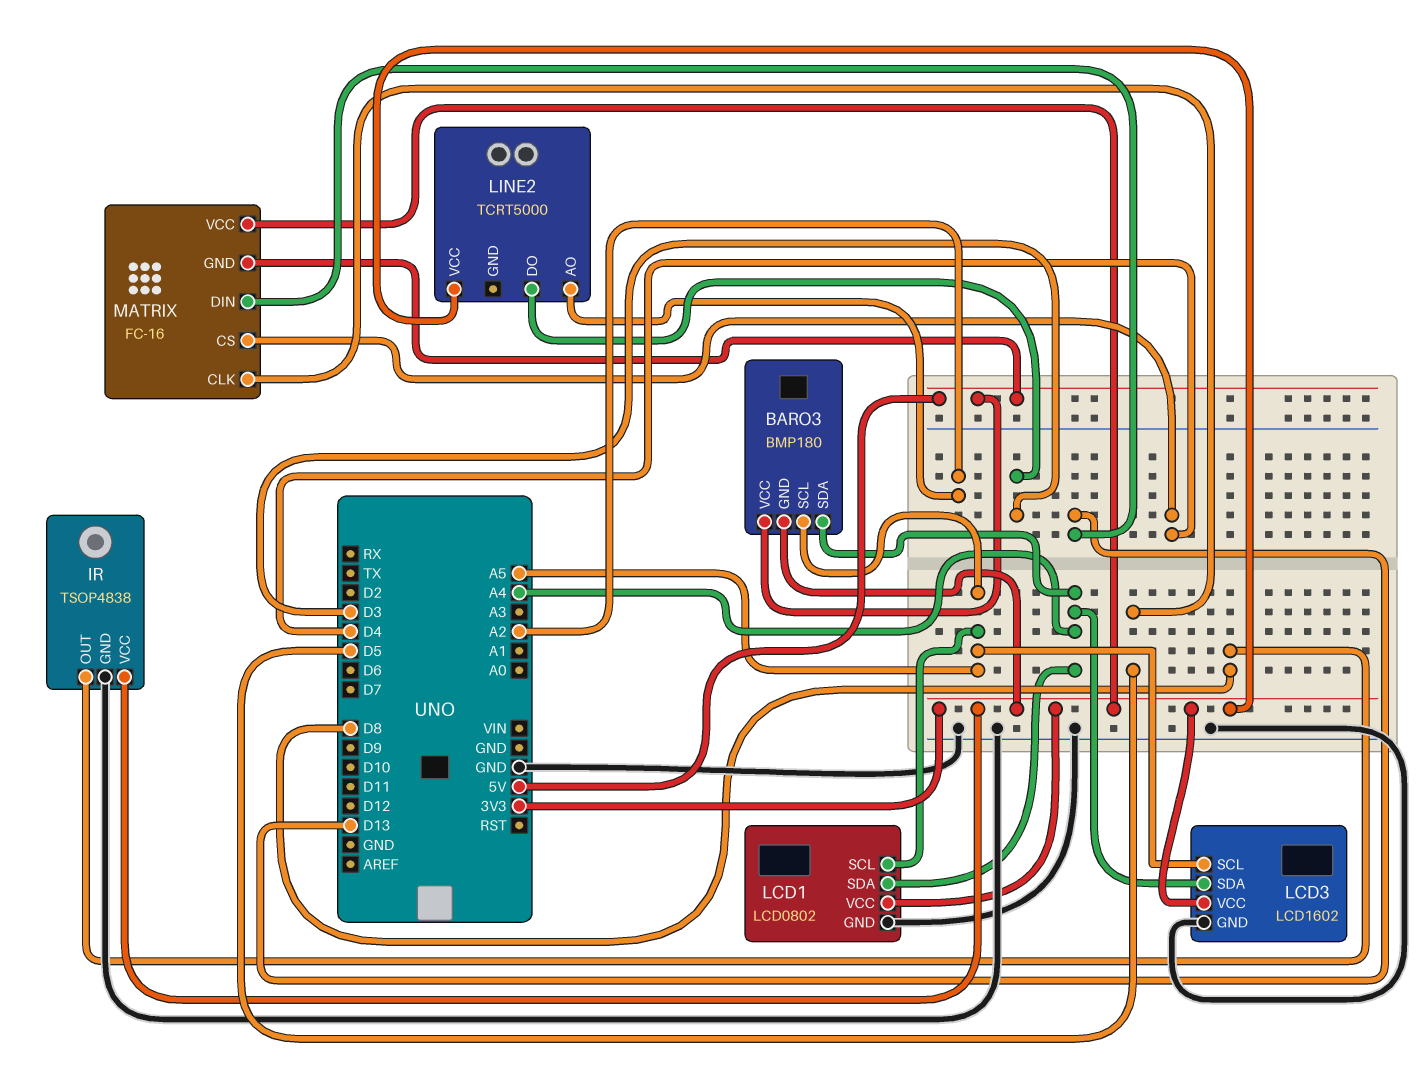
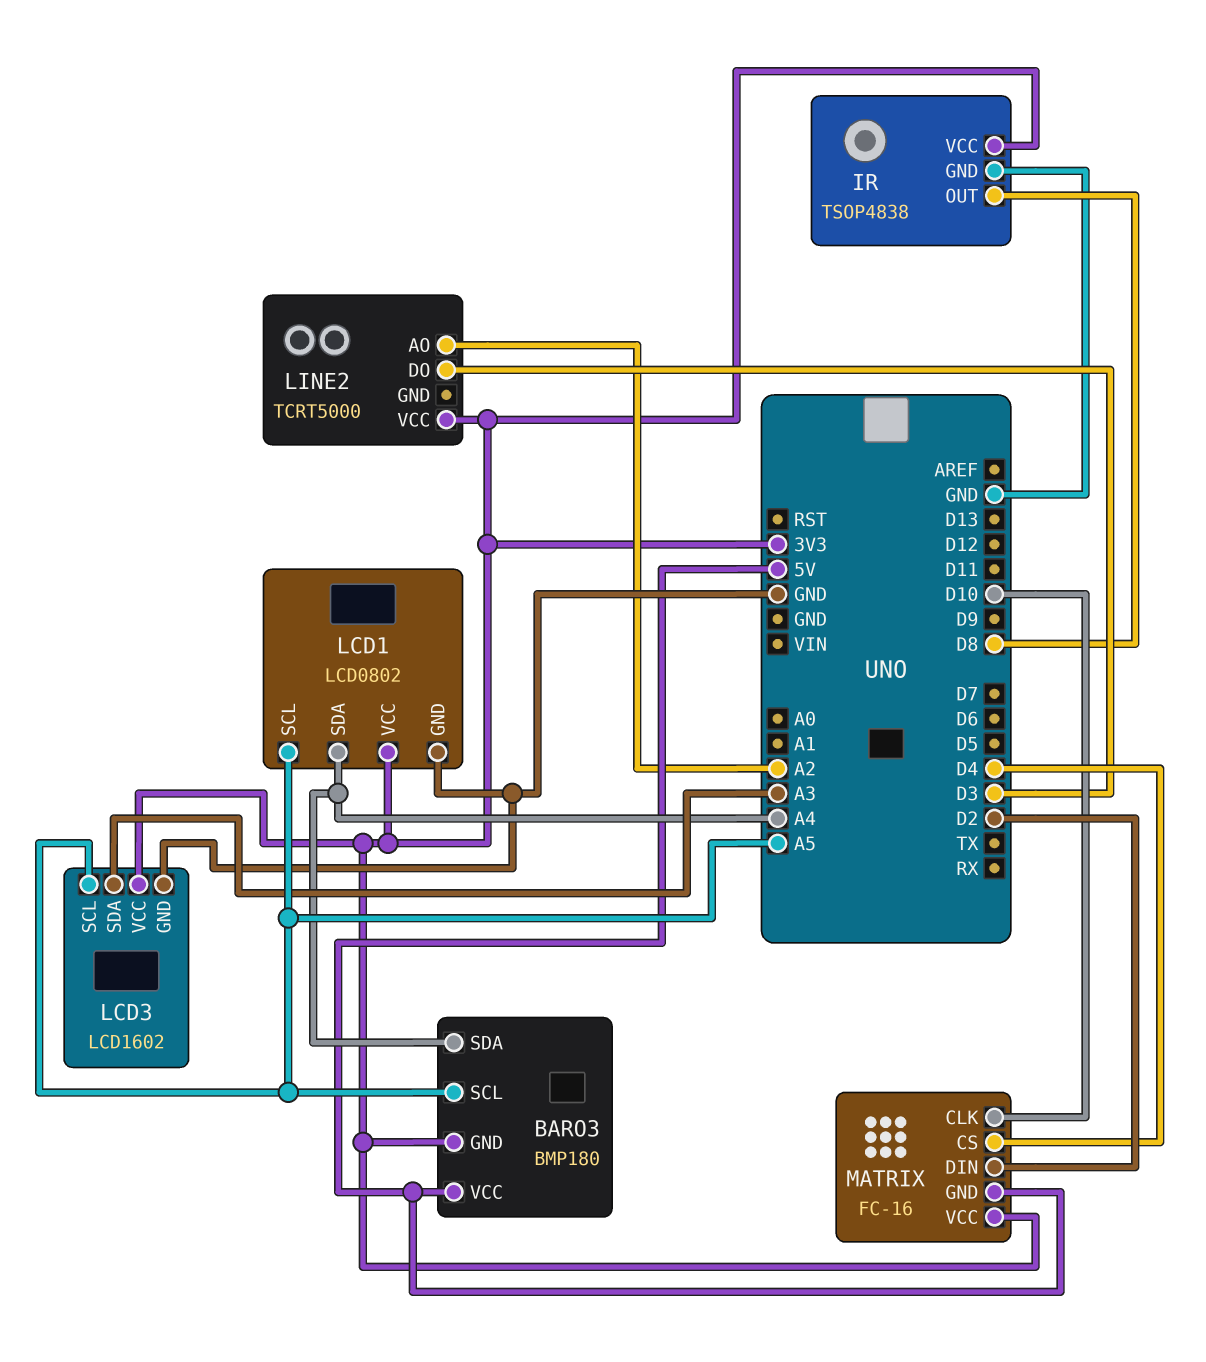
LCD3 pin SDA: A4 -> A3
MATRIX pin CLK: D5 -> D10
MATRIX pin DIN: D13 -> D2

